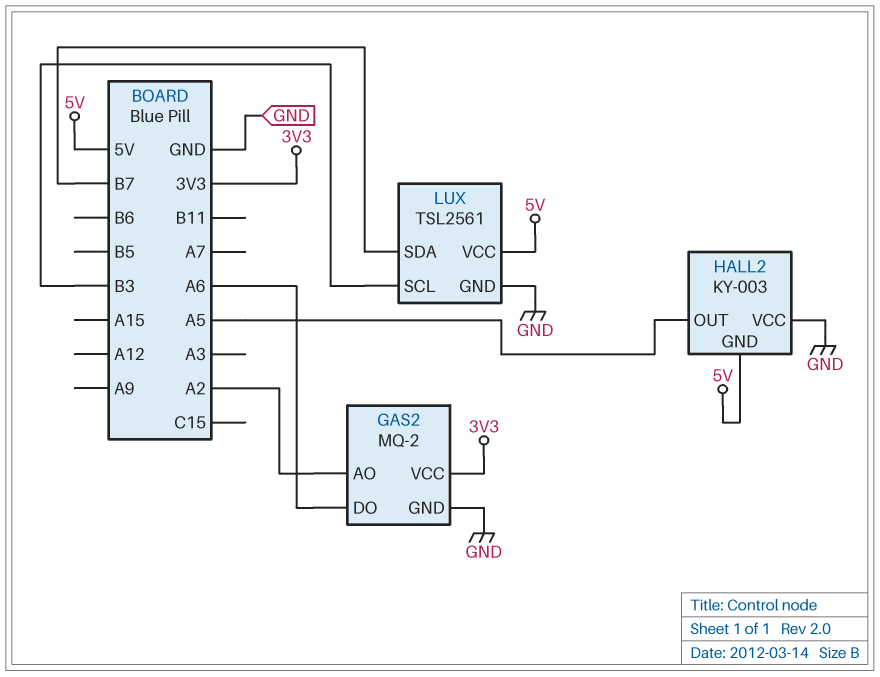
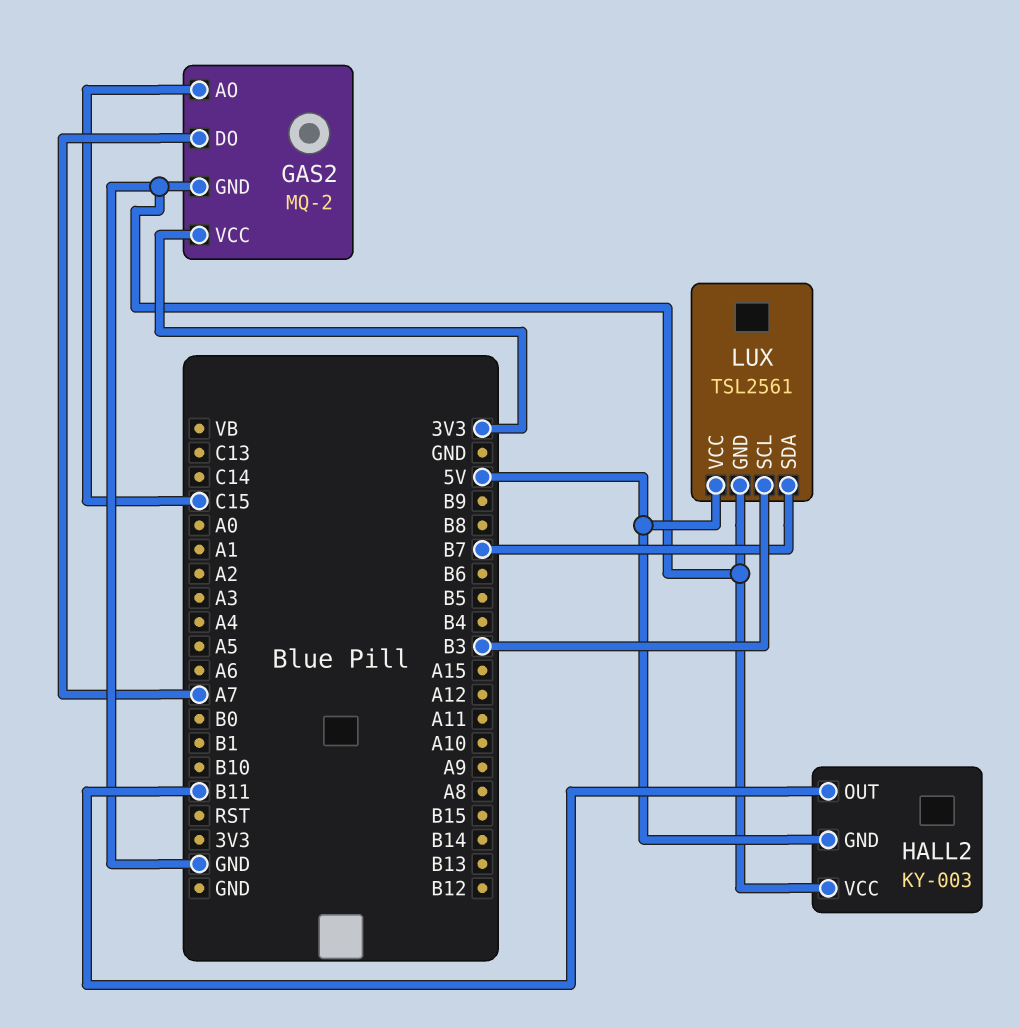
GAS2 pin AO: A2 -> C15
GAS2 pin DO: A6 -> A7
HALL2 pin OUT: A5 -> B11

